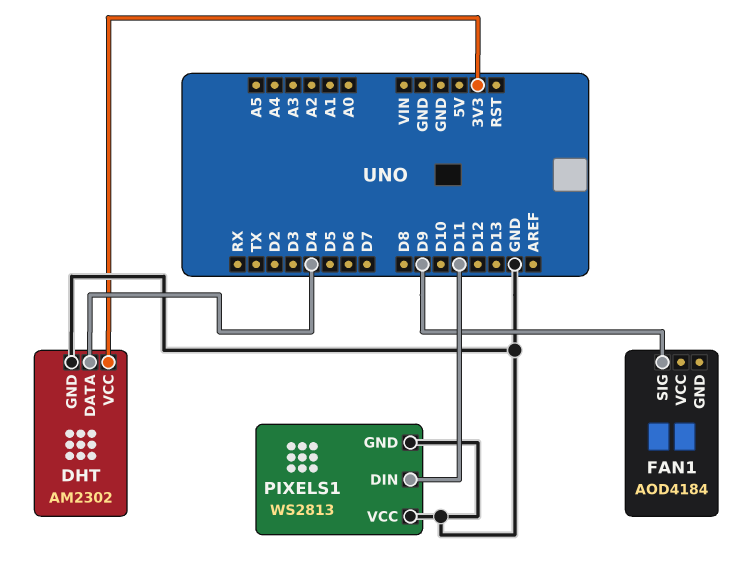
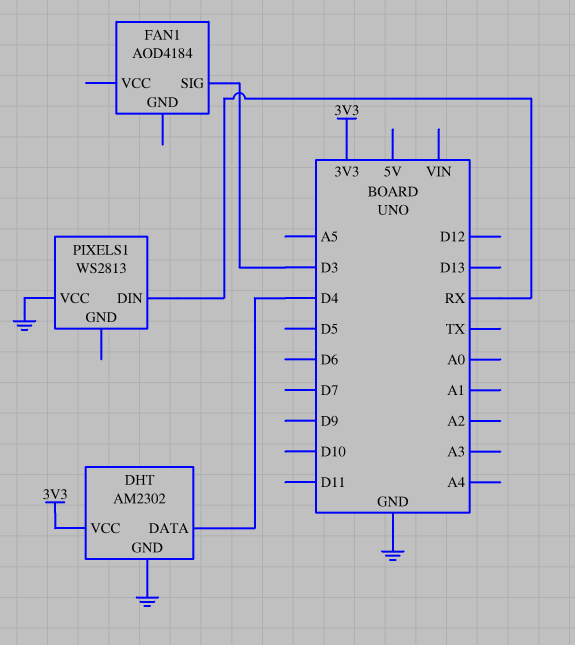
FAN1 pin SIG: D9 -> D3
PIXELS1 pin DIN: D11 -> RX
PIXELS1 pin GND: GND -> none

